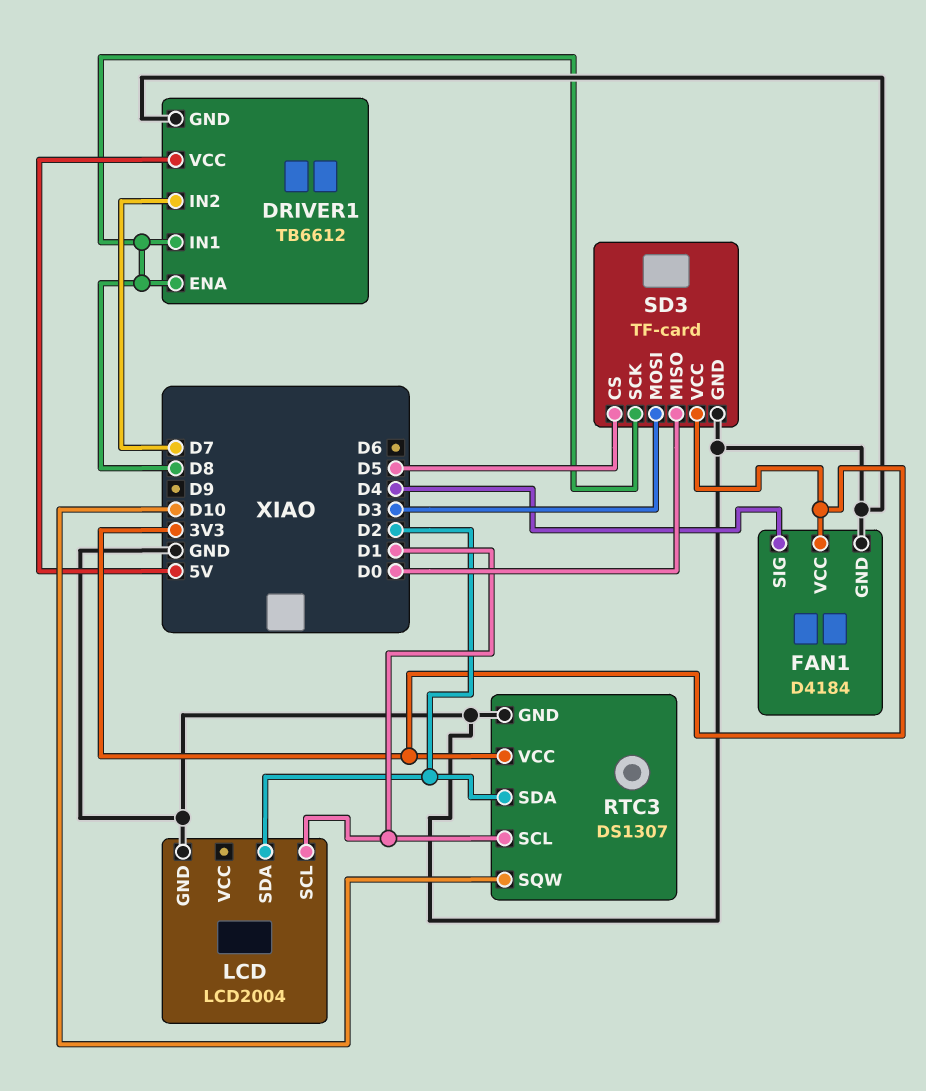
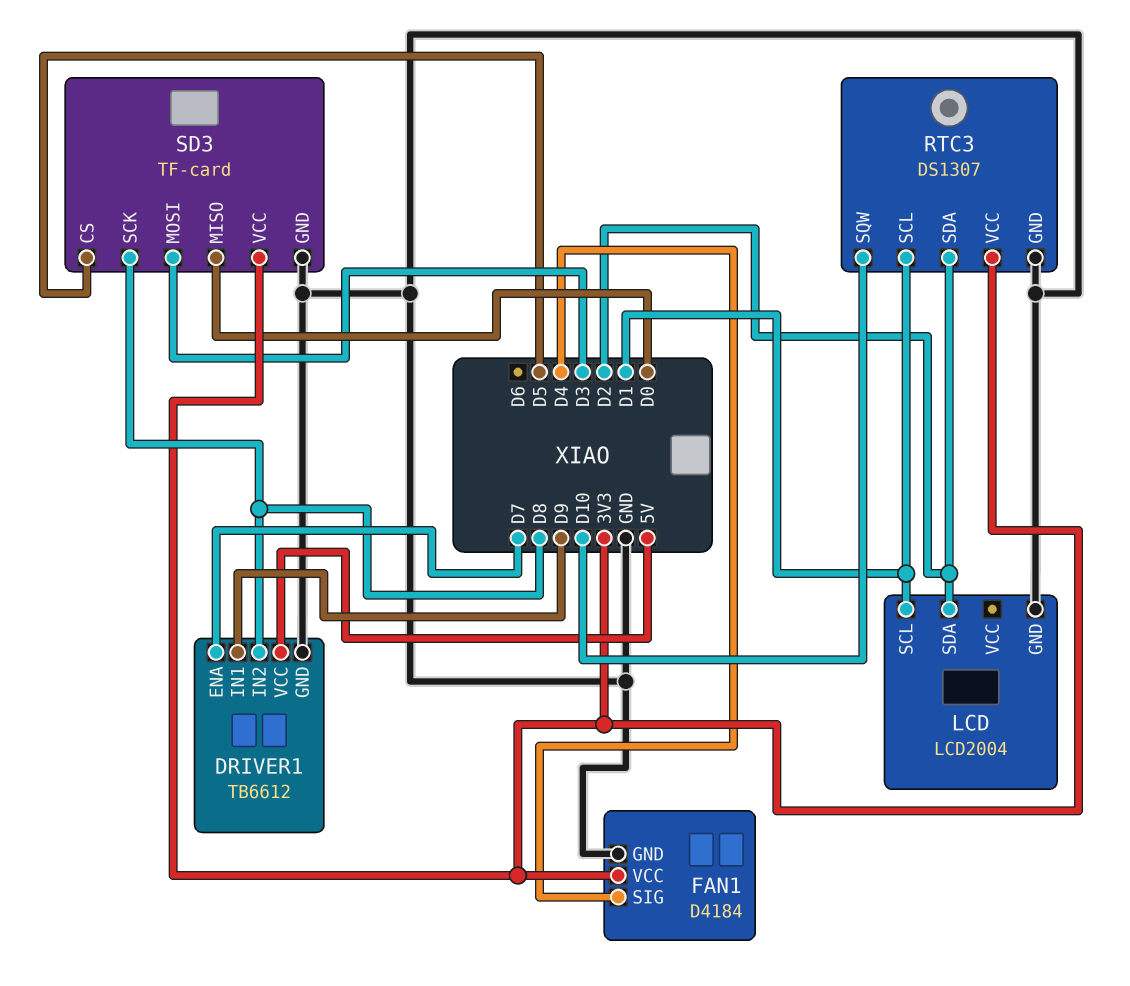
DRIVER1 pin ENA: D8 -> D7
DRIVER1 pin IN1: D8 -> D9
DRIVER1 pin IN2: D7 -> D8

